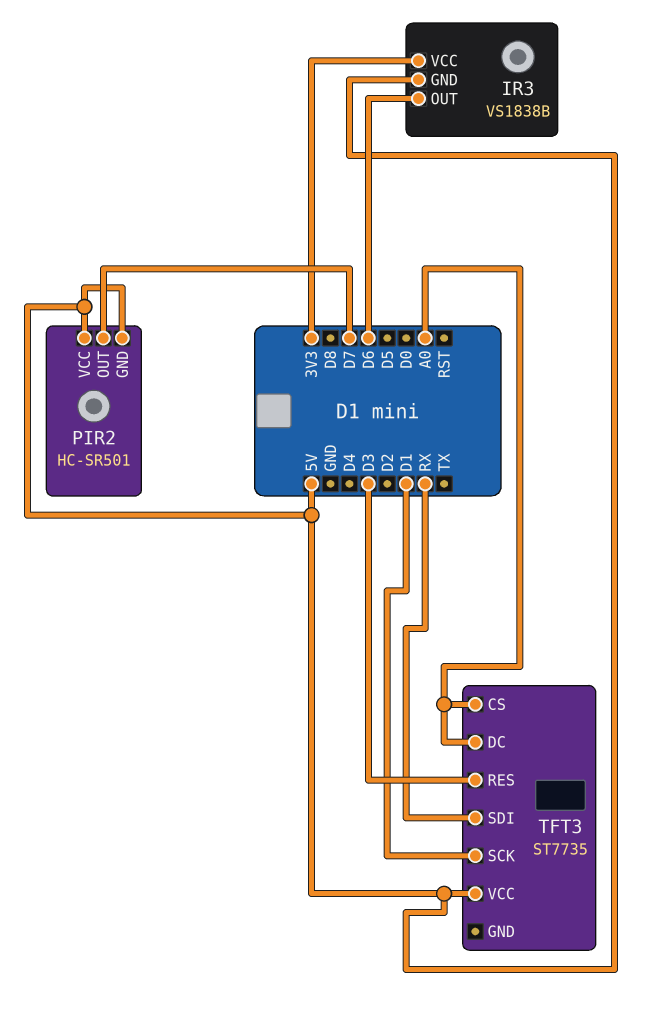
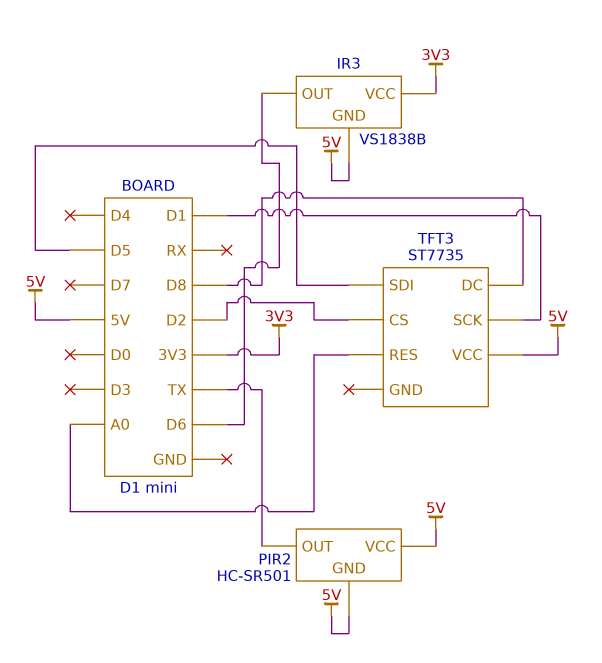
PIR2 pin OUT: D7 -> TX
TFT3 pin CS: A0 -> D2
TFT3 pin DC: A0 -> D8
TFT3 pin RES: D3 -> A0
TFT3 pin SDI: RX -> D5

